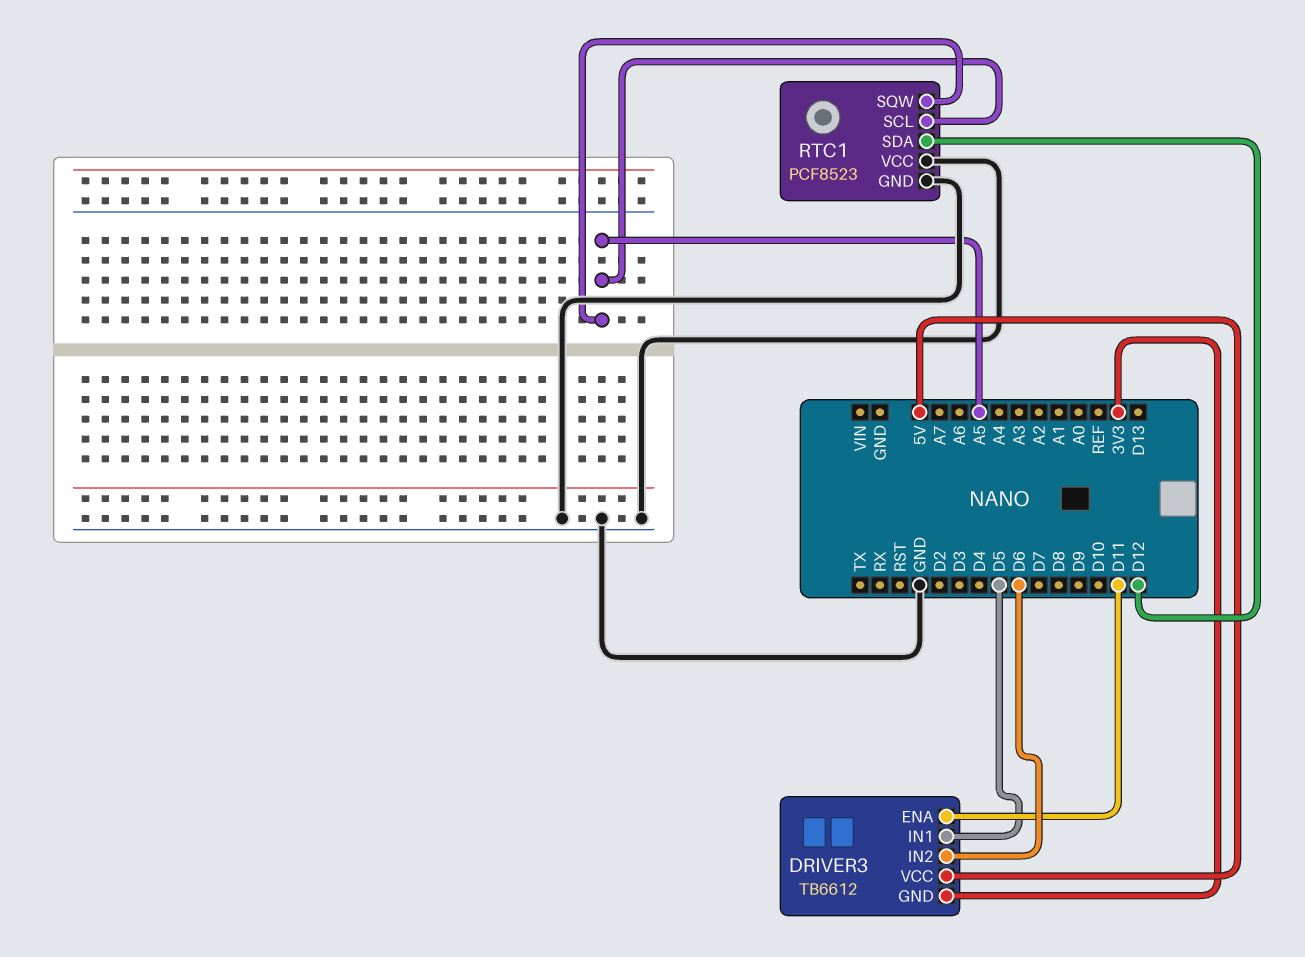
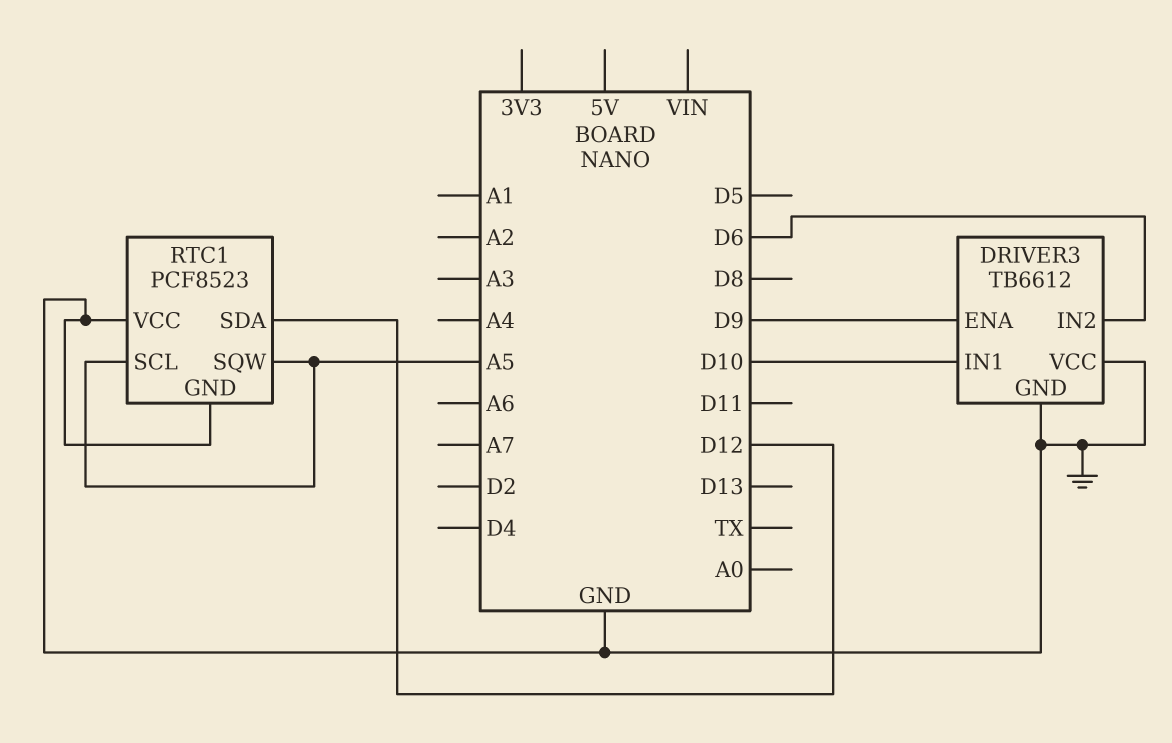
DRIVER3 pin ENA: D11 -> D9
DRIVER3 pin GND: 3V3 -> GND
DRIVER3 pin IN1: D5 -> D10
DRIVER3 pin VCC: 5V -> GND

